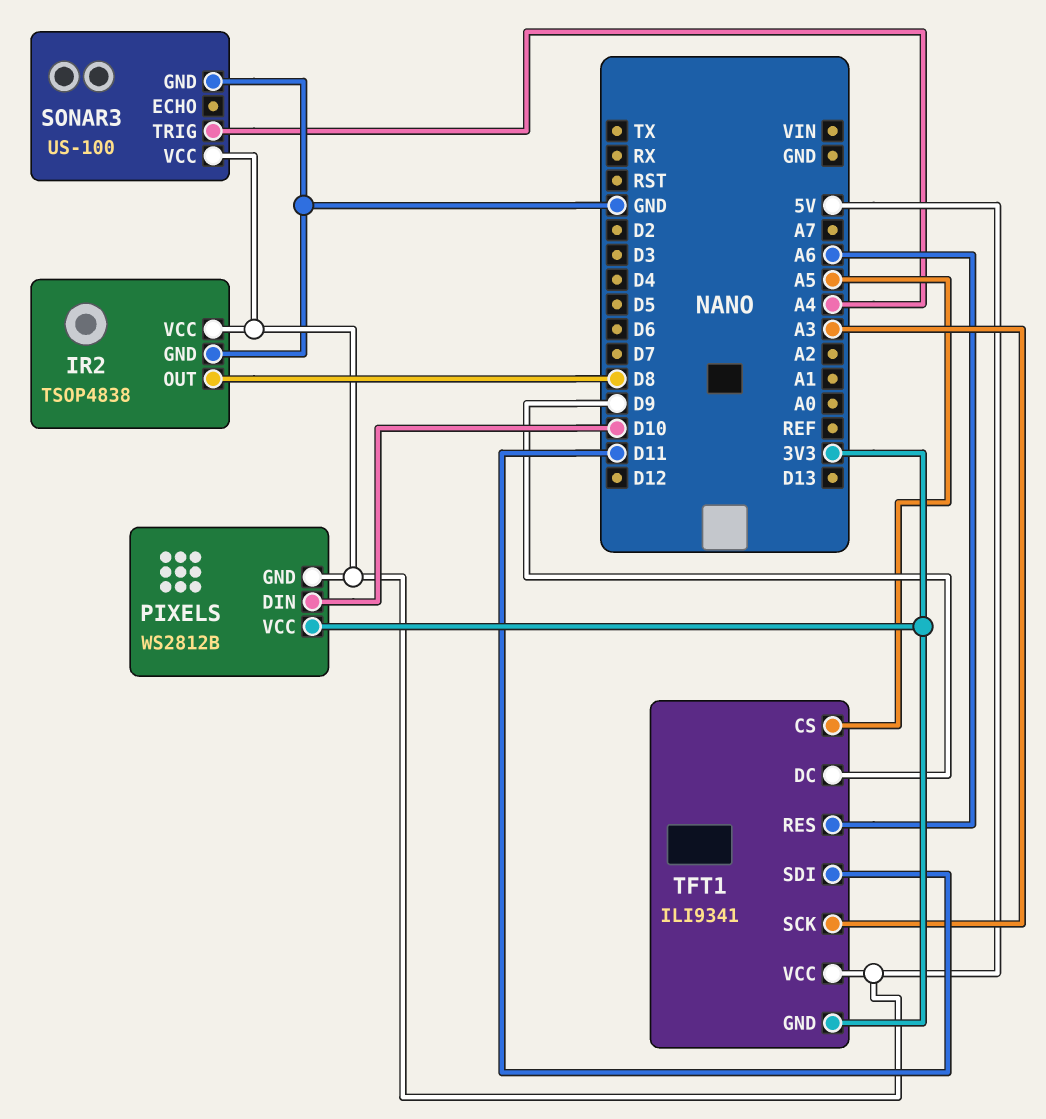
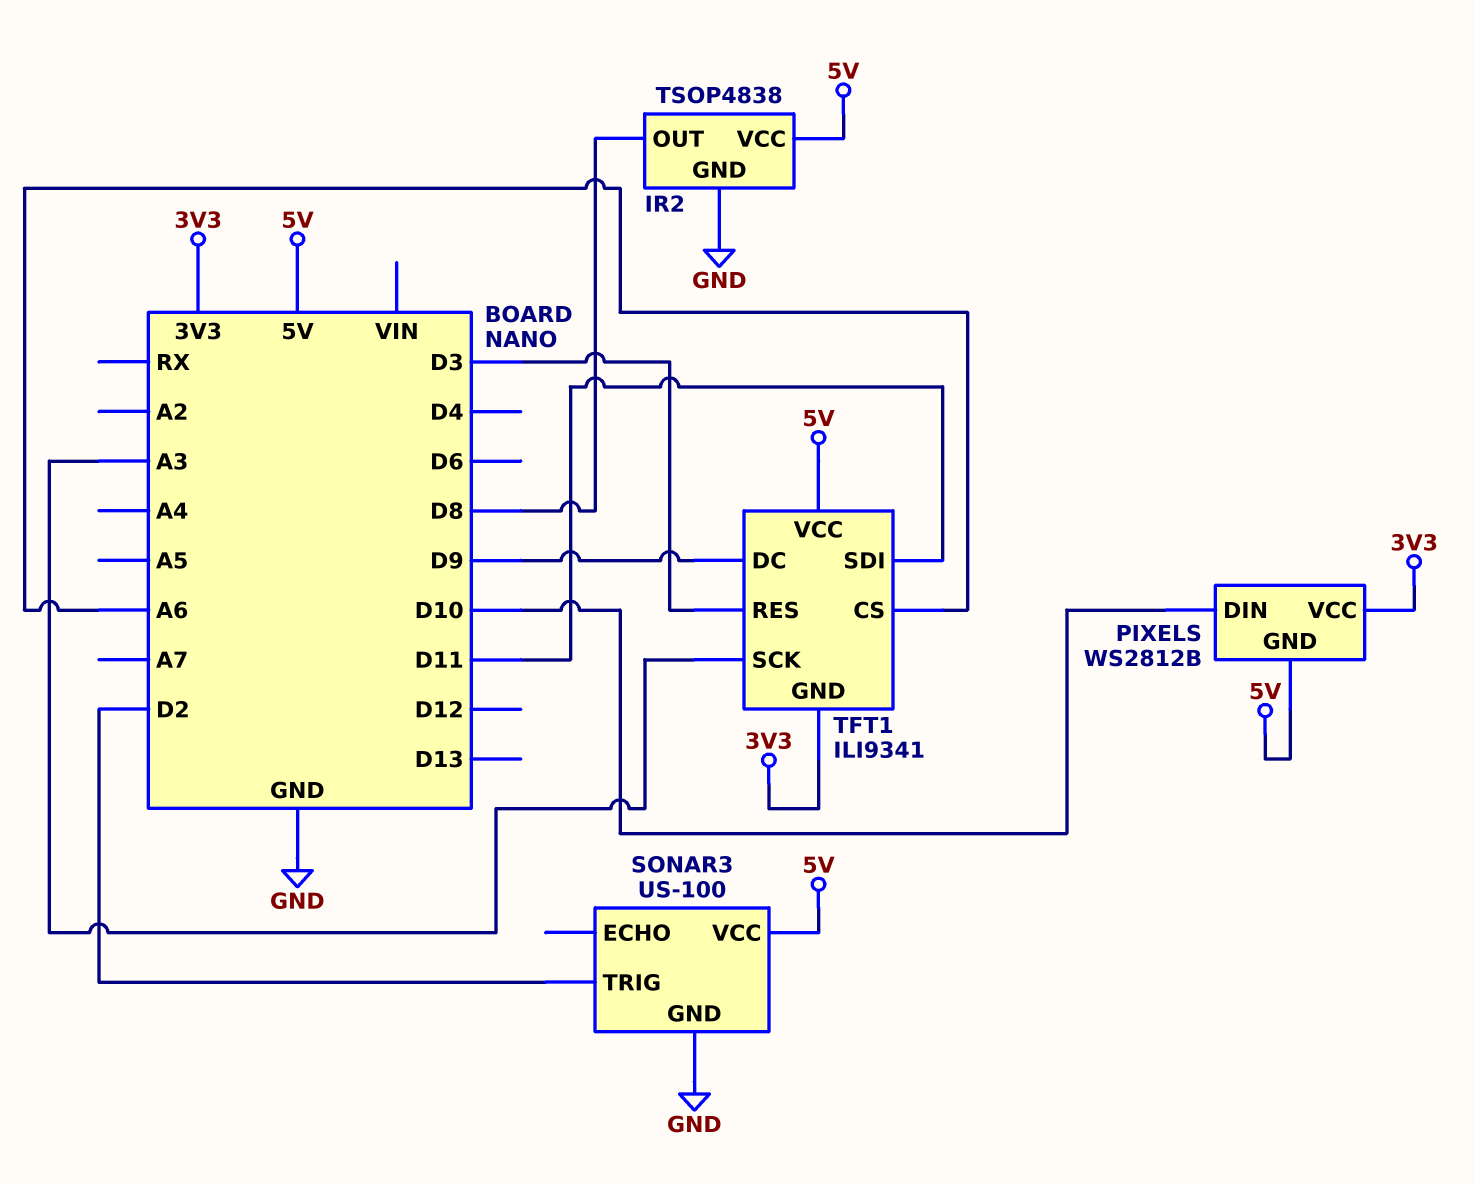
SONAR3 pin TRIG: A4 -> D2
TFT1 pin CS: A5 -> A6
TFT1 pin RES: A6 -> D3

